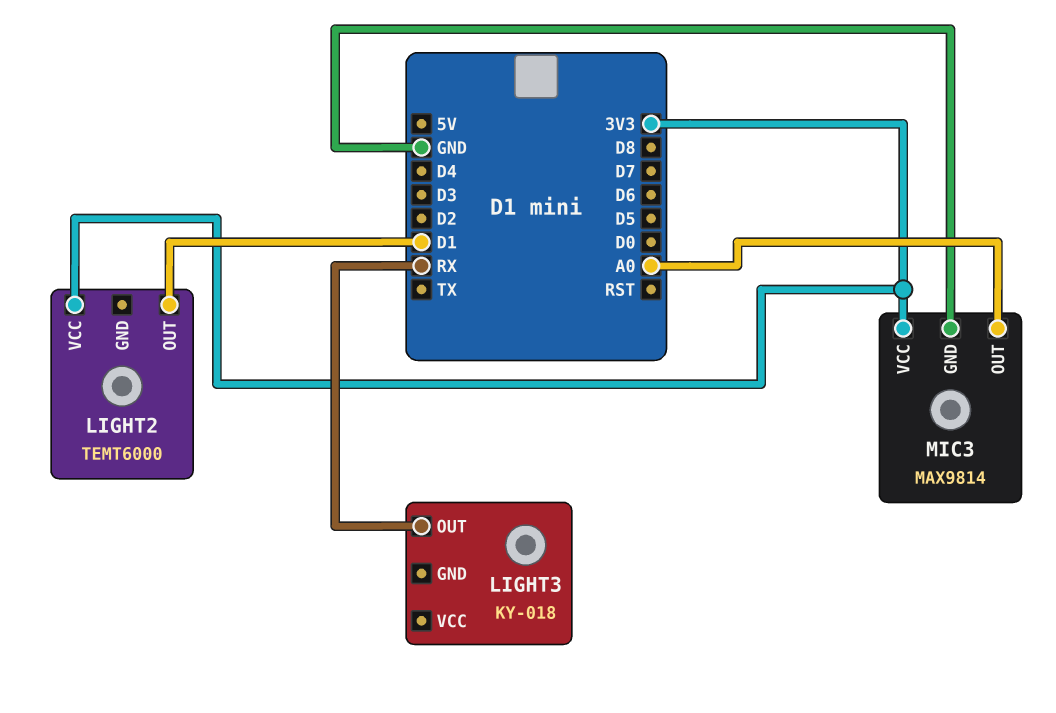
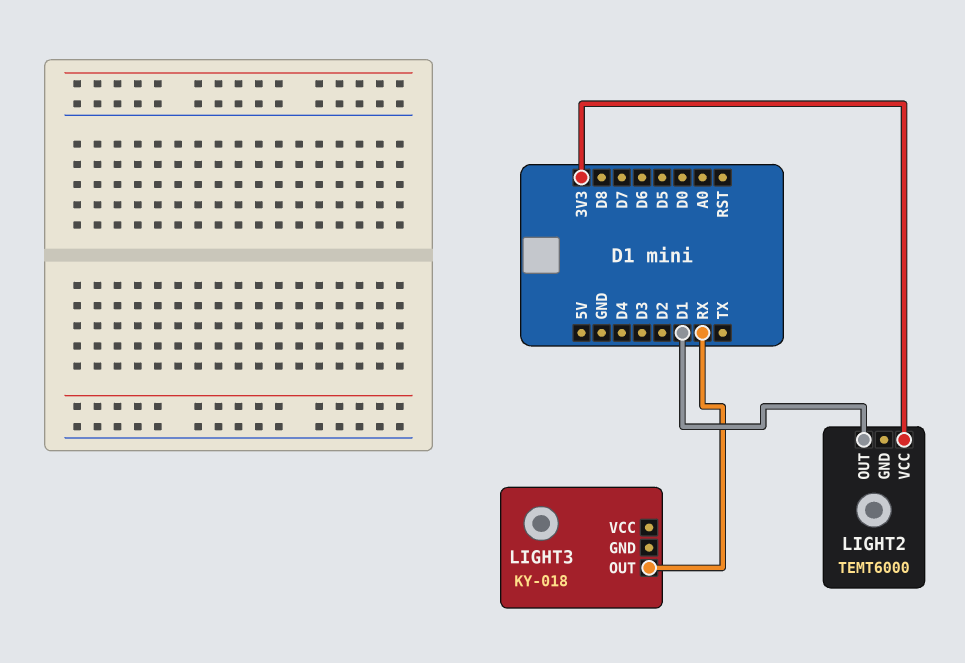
MIC3: MAX9814 -> none
MIC3 pin GND: GND -> none
MIC3 pin OUT: A0 -> none
MIC3 pin VCC: 3V3 -> none

